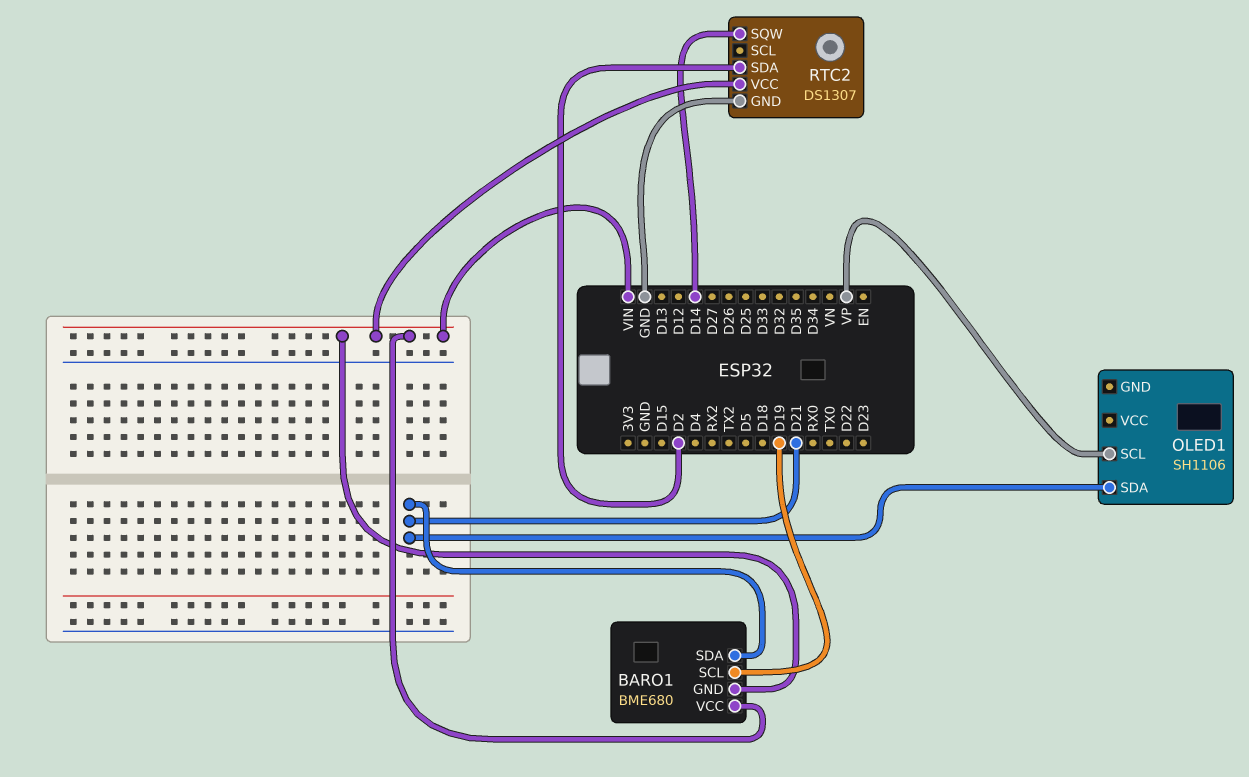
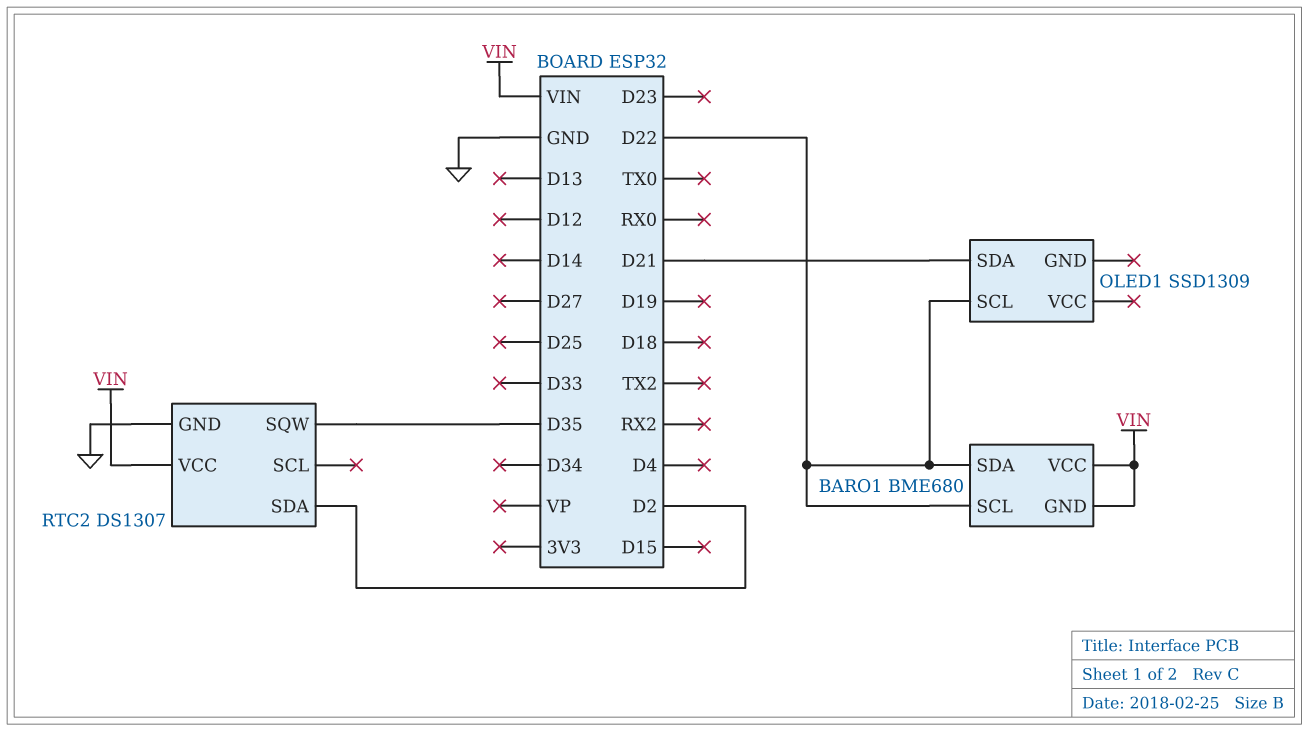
BARO1 pin SCL: D19 -> D22
BARO1 pin SDA: D21 -> D22
OLED1: SH1106 -> SSD1309
OLED1 pin SCL: VP -> D22
RTC2 pin SQW: D14 -> D35

